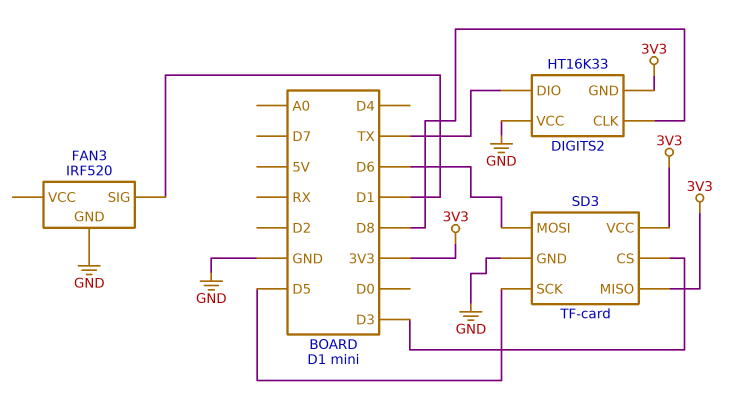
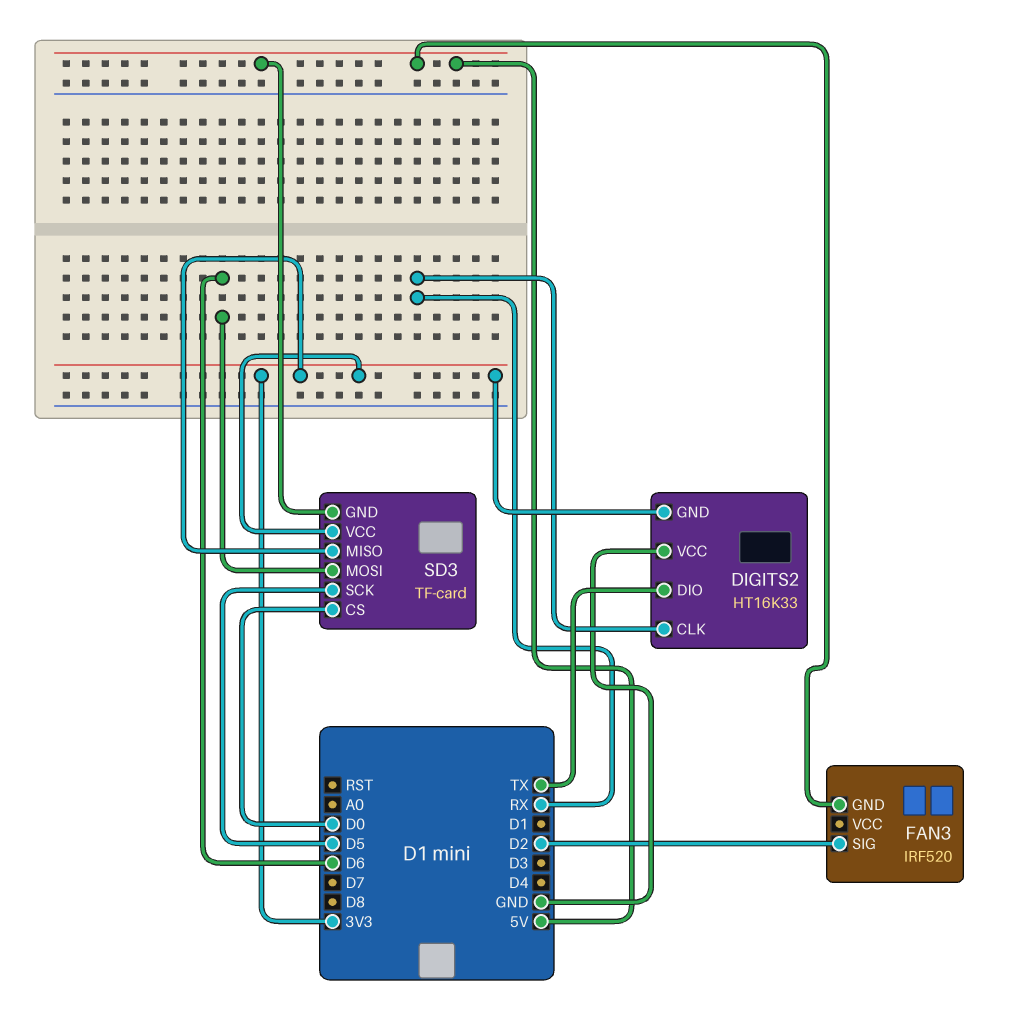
DIGITS2 pin CLK: D8 -> RX
FAN3 pin GND: GND -> 5V
FAN3 pin SIG: D1 -> D2
SD3 pin CS: D3 -> D0
SD3 pin GND: GND -> 5V

